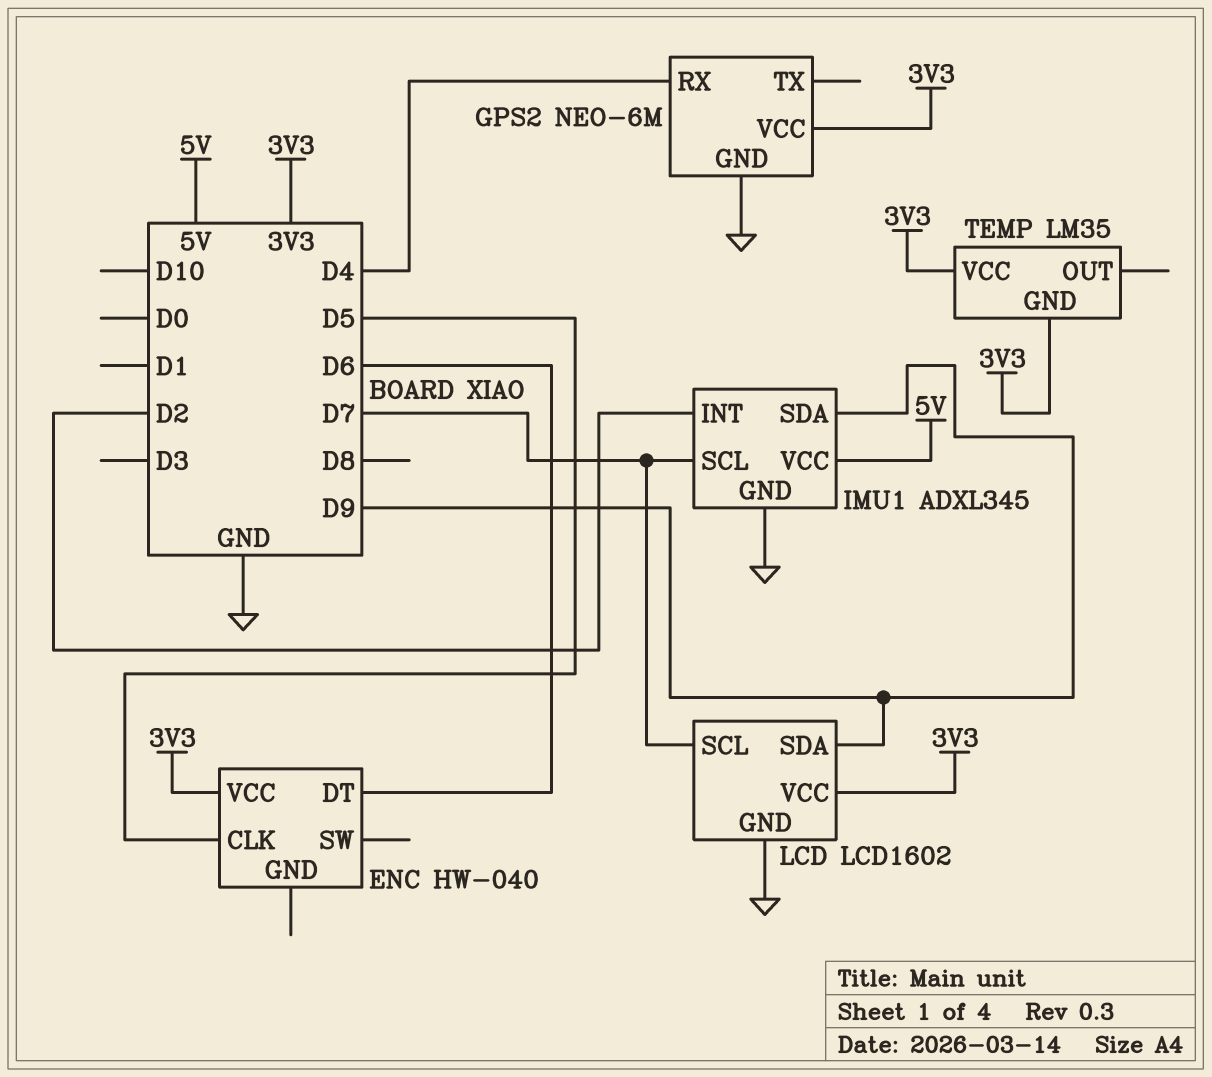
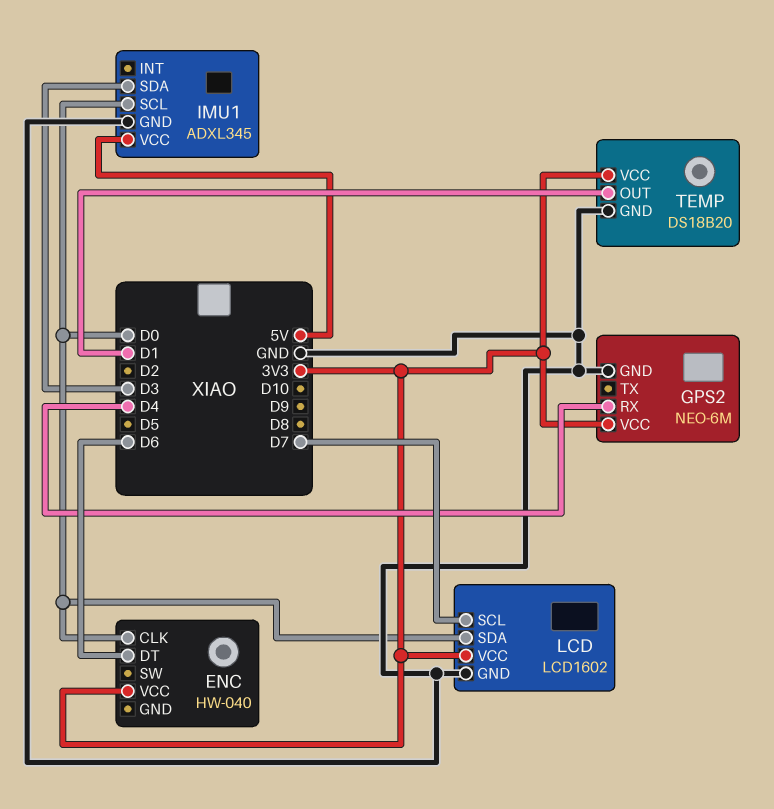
ENC pin CLK: D5 -> D0
IMU1 pin INT: D2 -> none
IMU1 pin SCL: D7 -> D0
IMU1 pin SDA: D9 -> D3
LCD pin SDA: D9 -> D0
TEMP: LM35 -> DS18B20
TEMP pin GND: 3V3 -> GND
TEMP pin OUT: none -> D1

